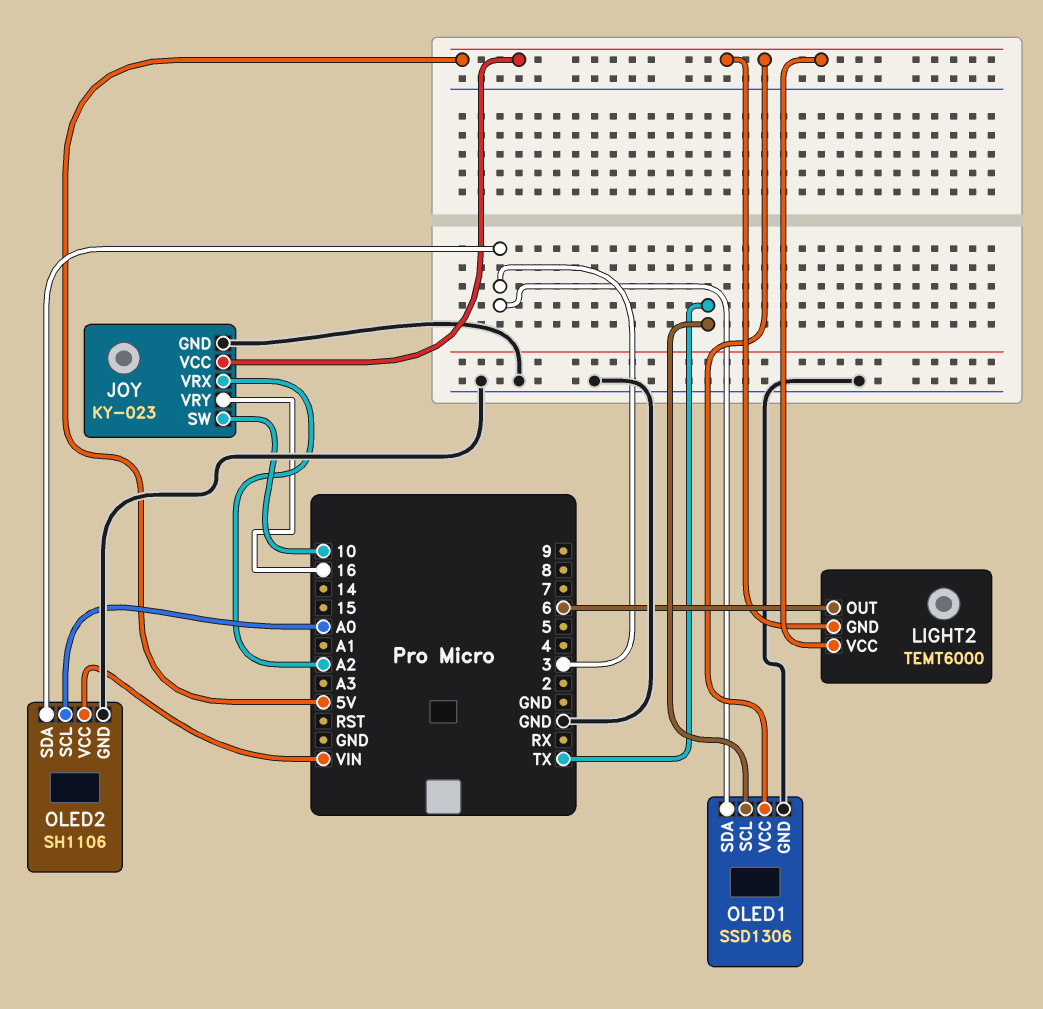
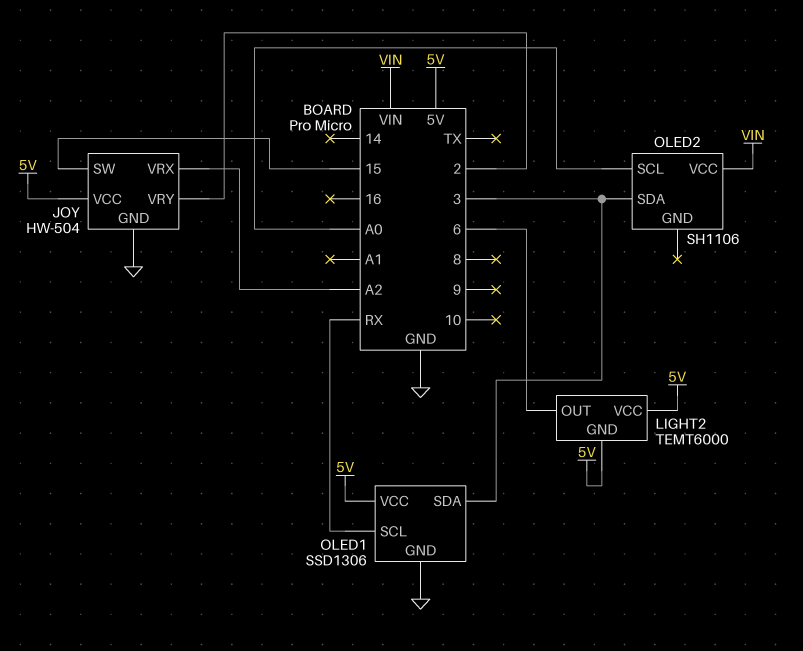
JOY: KY-023 -> HW-504
JOY pin SW: 10 -> 15
JOY pin VRY: 16 -> 2
OLED1 pin SCL: TX -> RX
OLED2 pin GND: GND -> none

